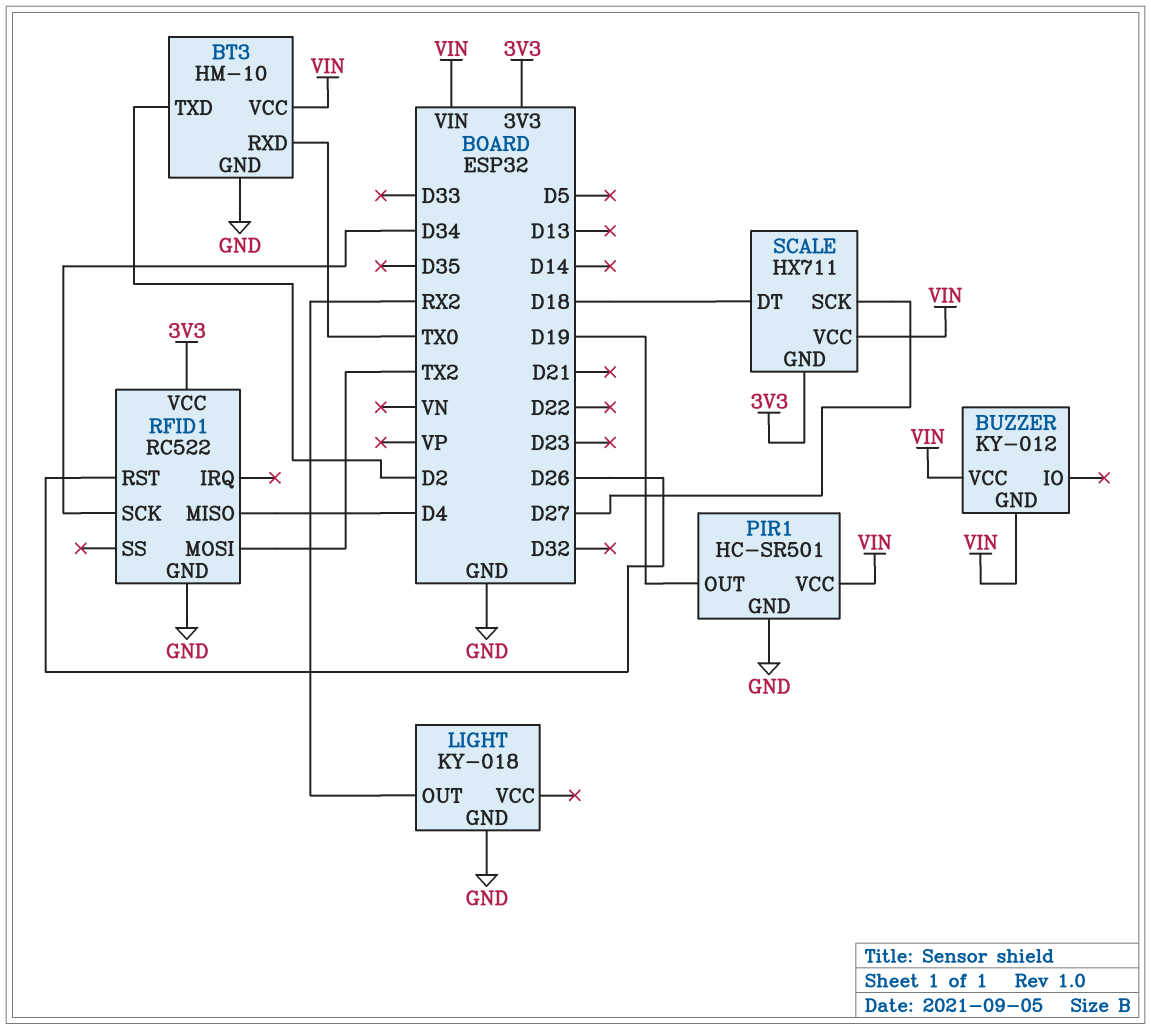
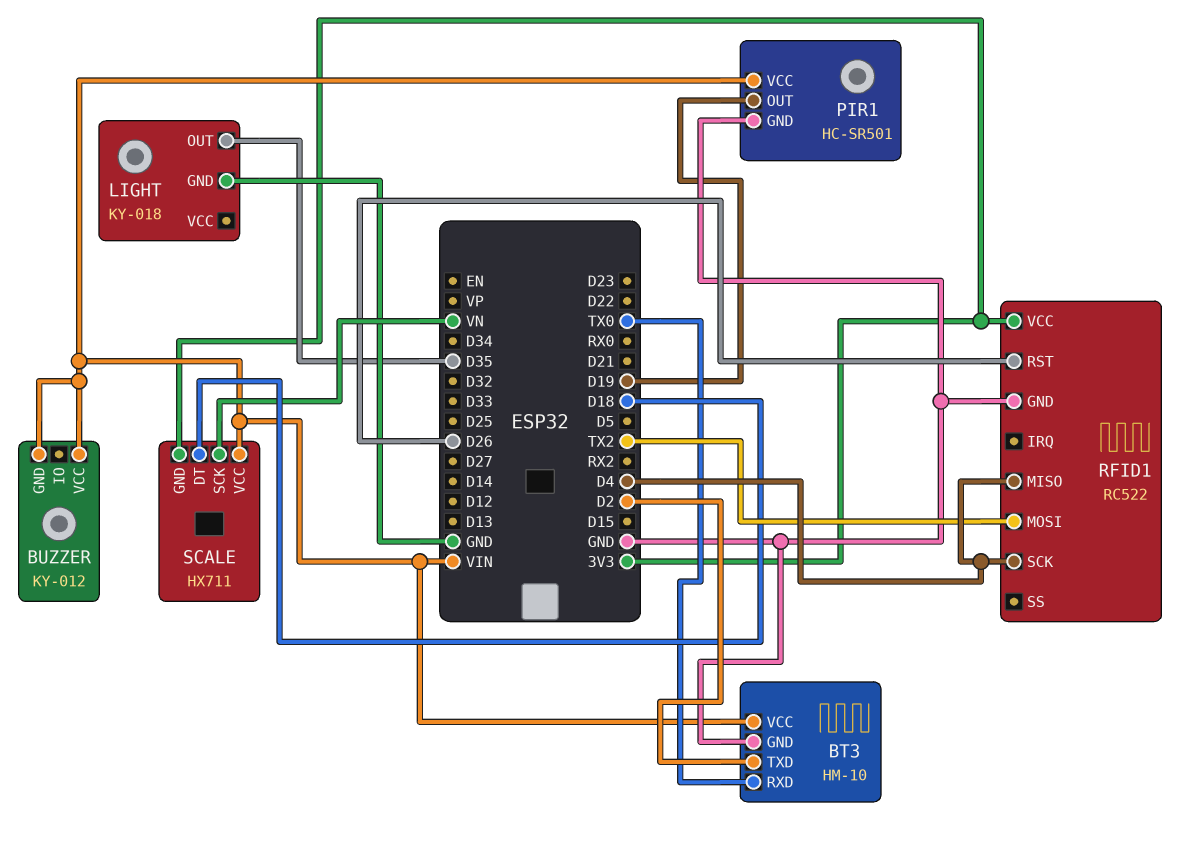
LIGHT pin OUT: RX2 -> D35
RFID1 pin SCK: D34 -> D4
SCALE pin SCK: D27 -> VN

